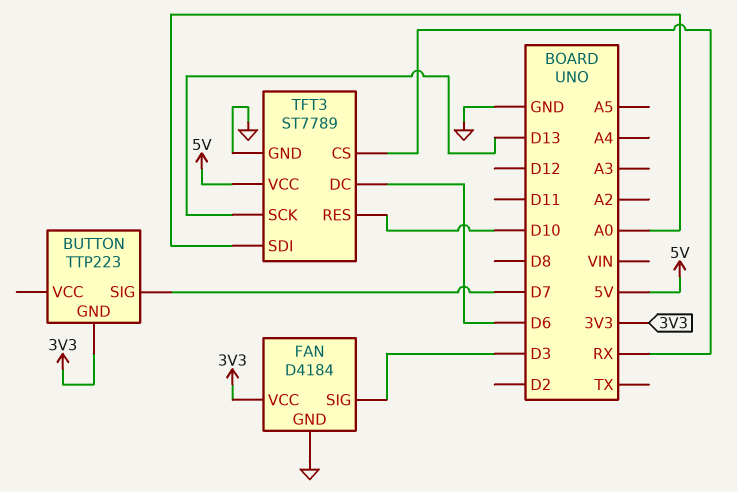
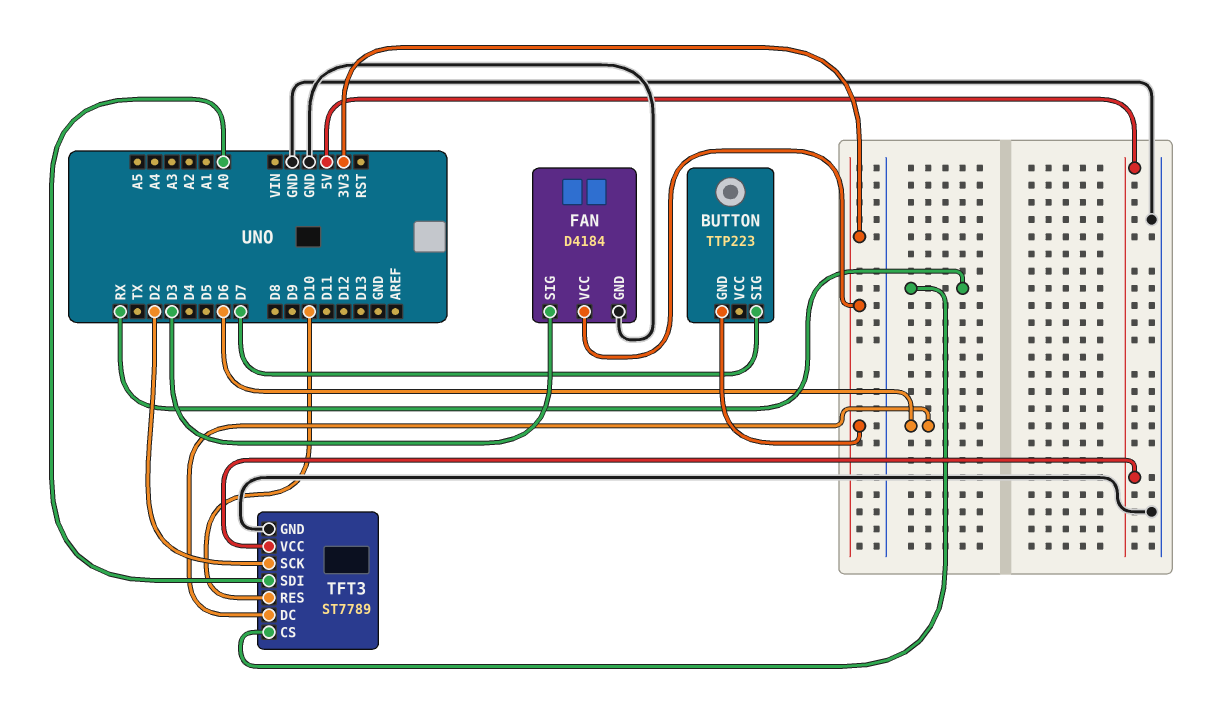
TFT3 pin SCK: D13 -> D2

